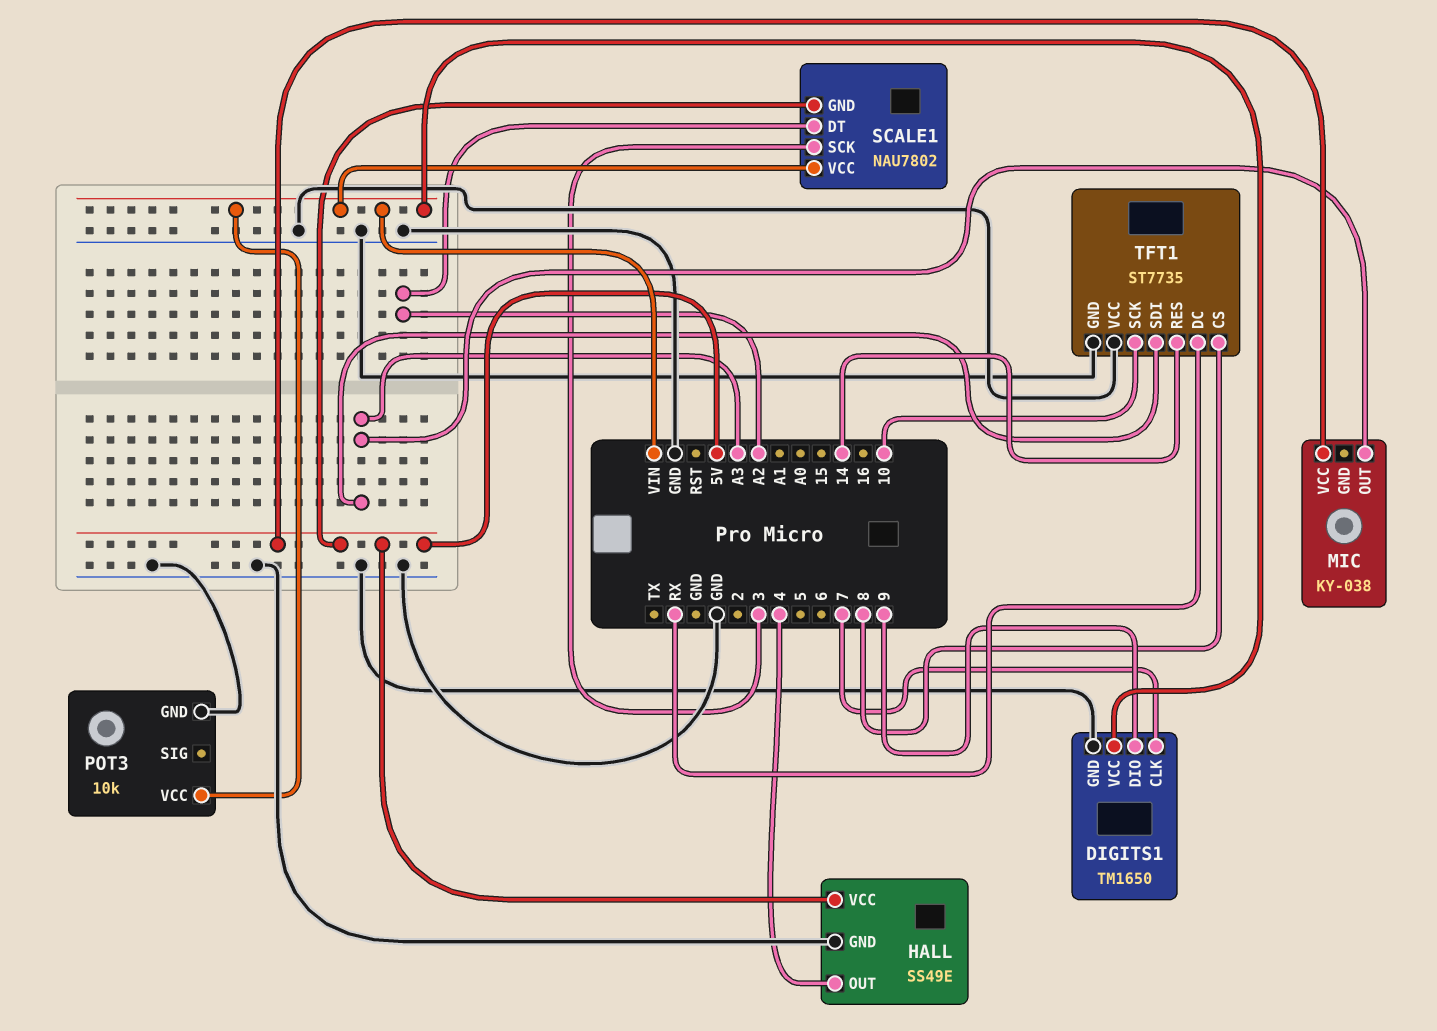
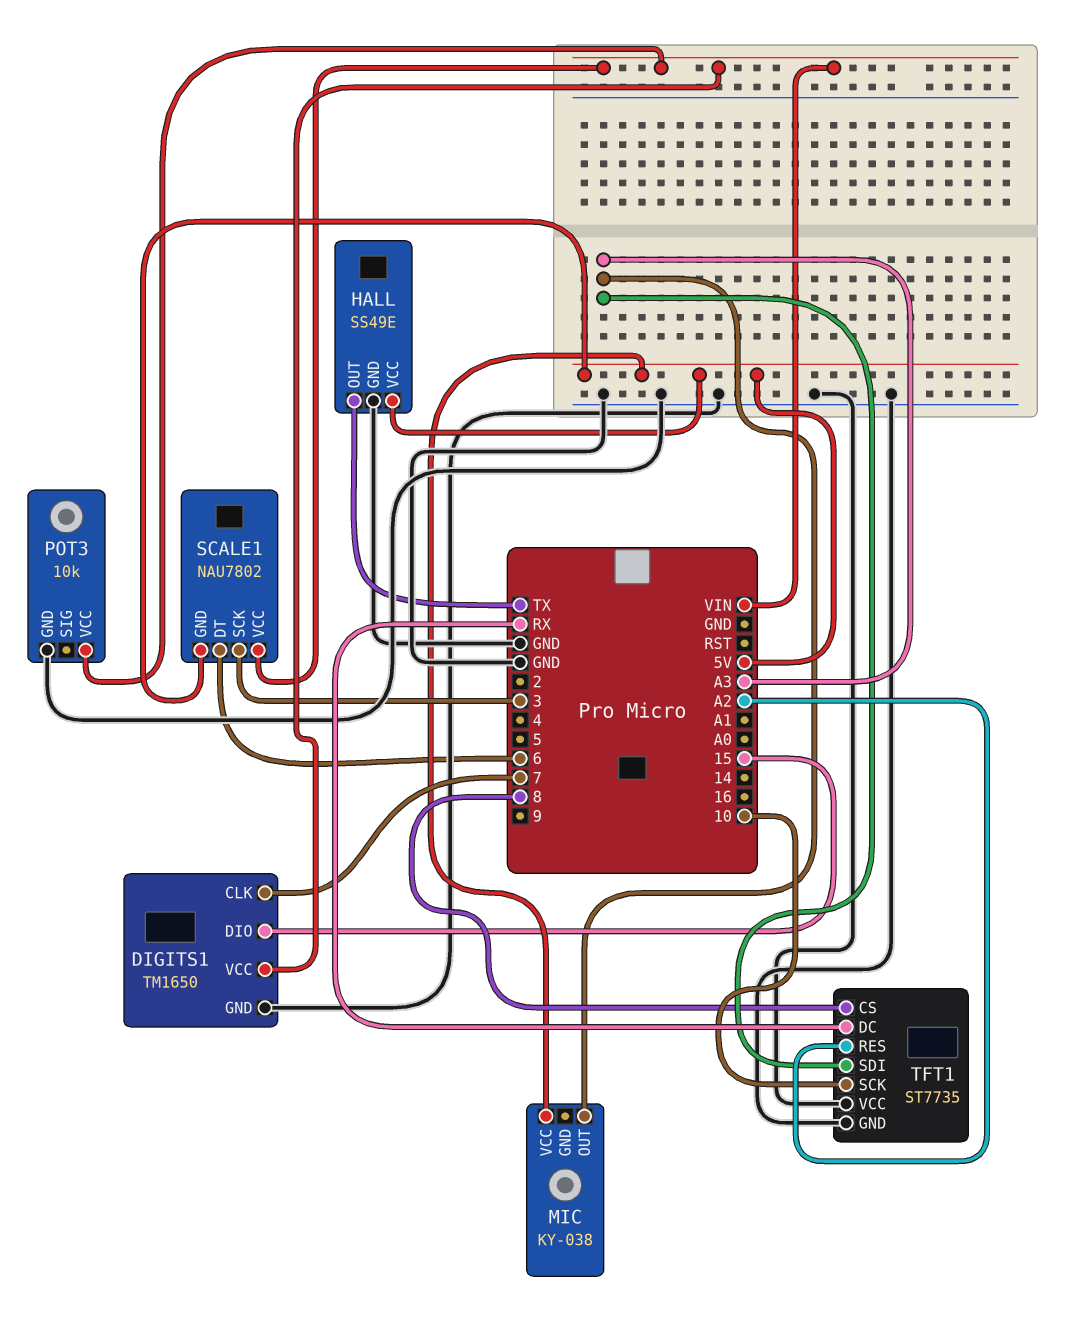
DIGITS1 pin DIO: 9 -> 15
HALL pin OUT: 4 -> TX
SCALE1 pin DT: A2 -> 6
TFT1 pin RES: 14 -> A2

